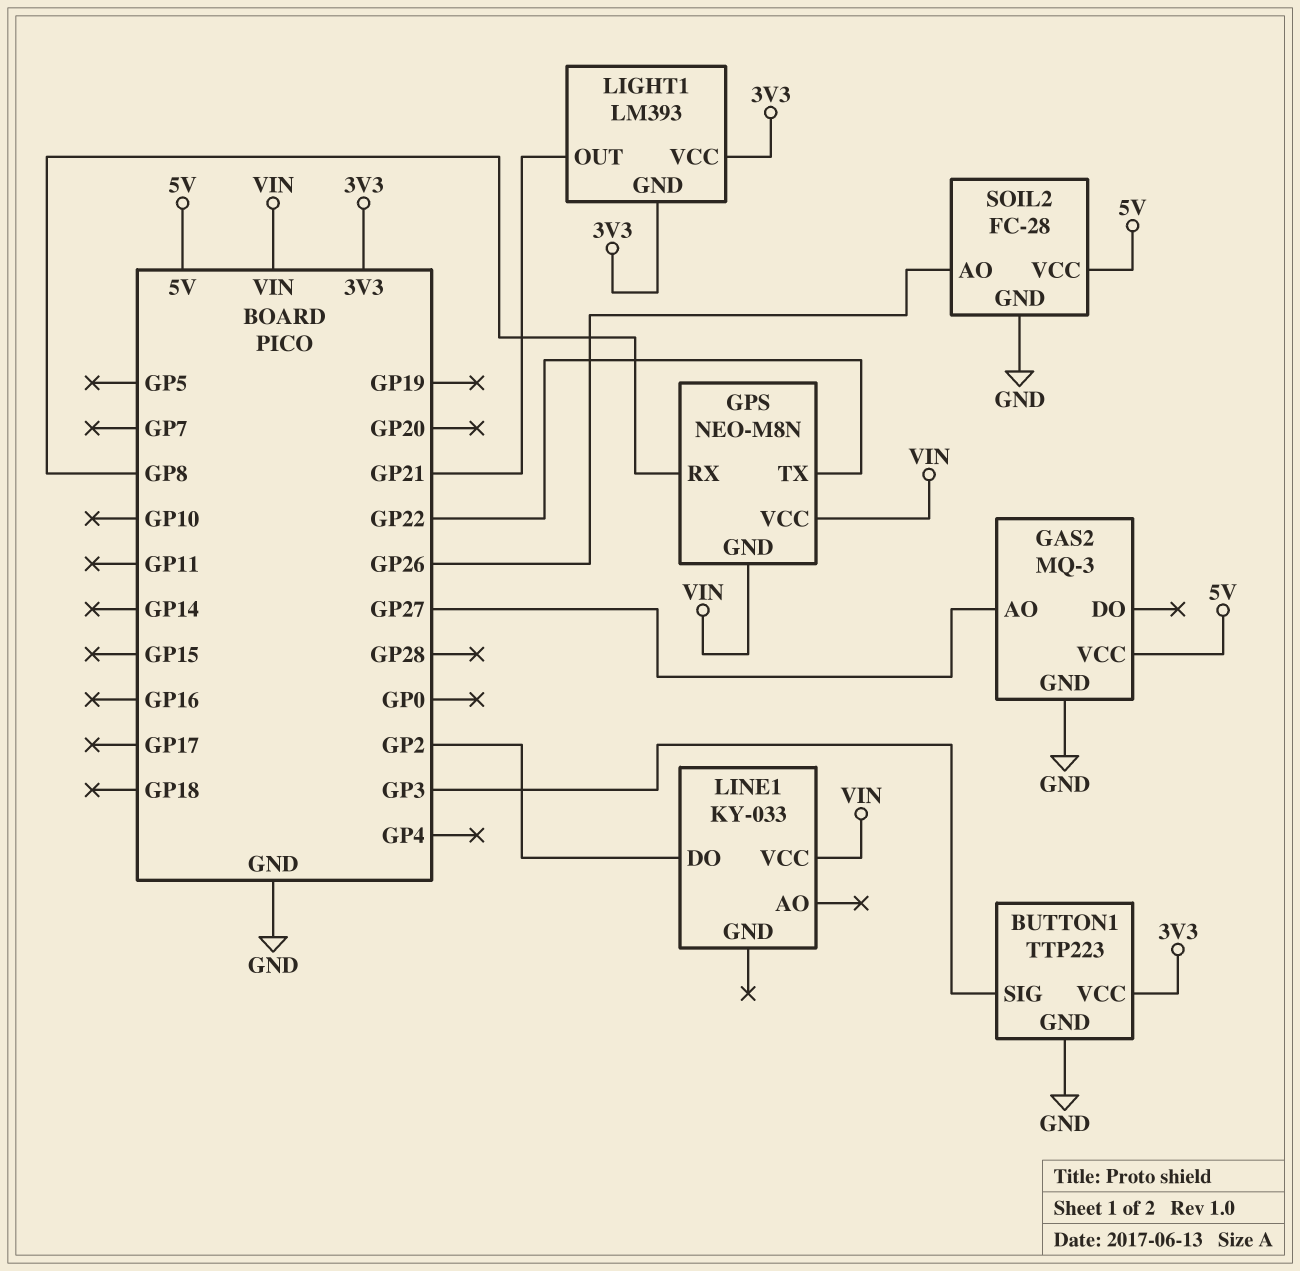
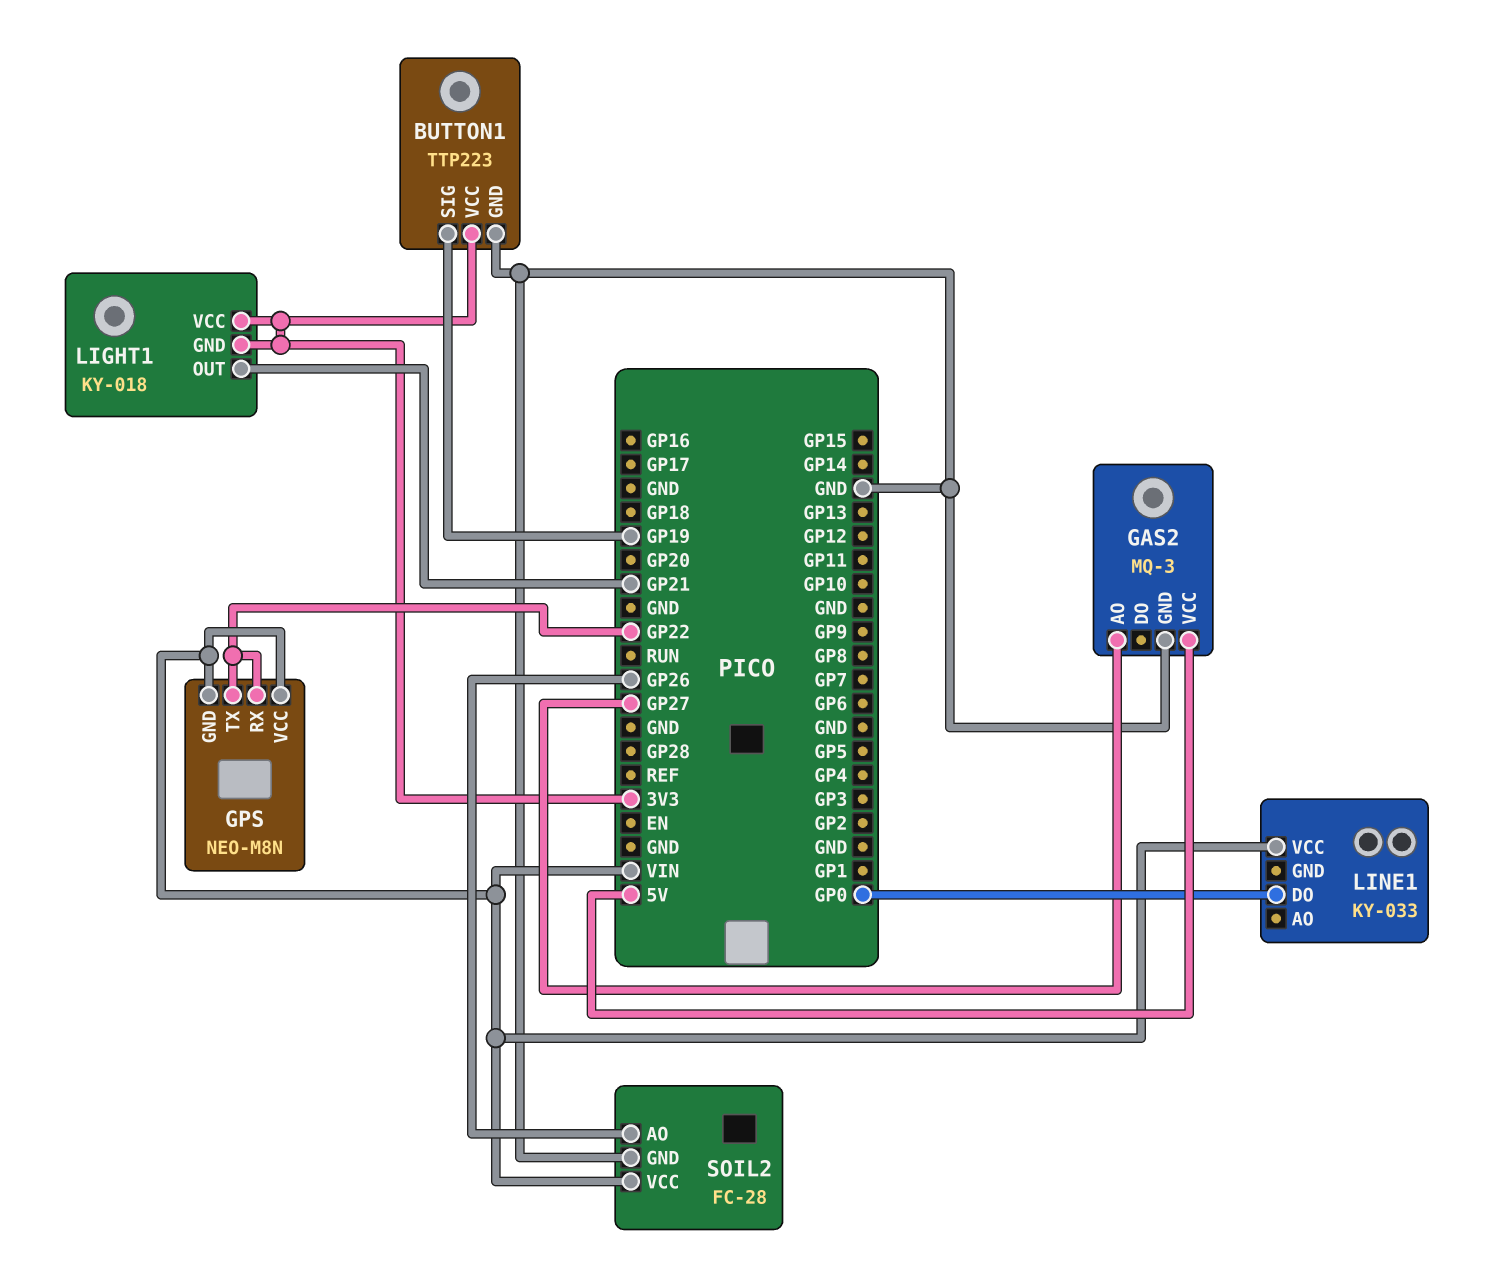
BUTTON1 pin SIG: GP3 -> GP19
GPS pin RX: GP8 -> GP22
LIGHT1: LM393 -> KY-018
LINE1 pin DO: GP2 -> GP0
SOIL2 pin VCC: 5V -> VIN

